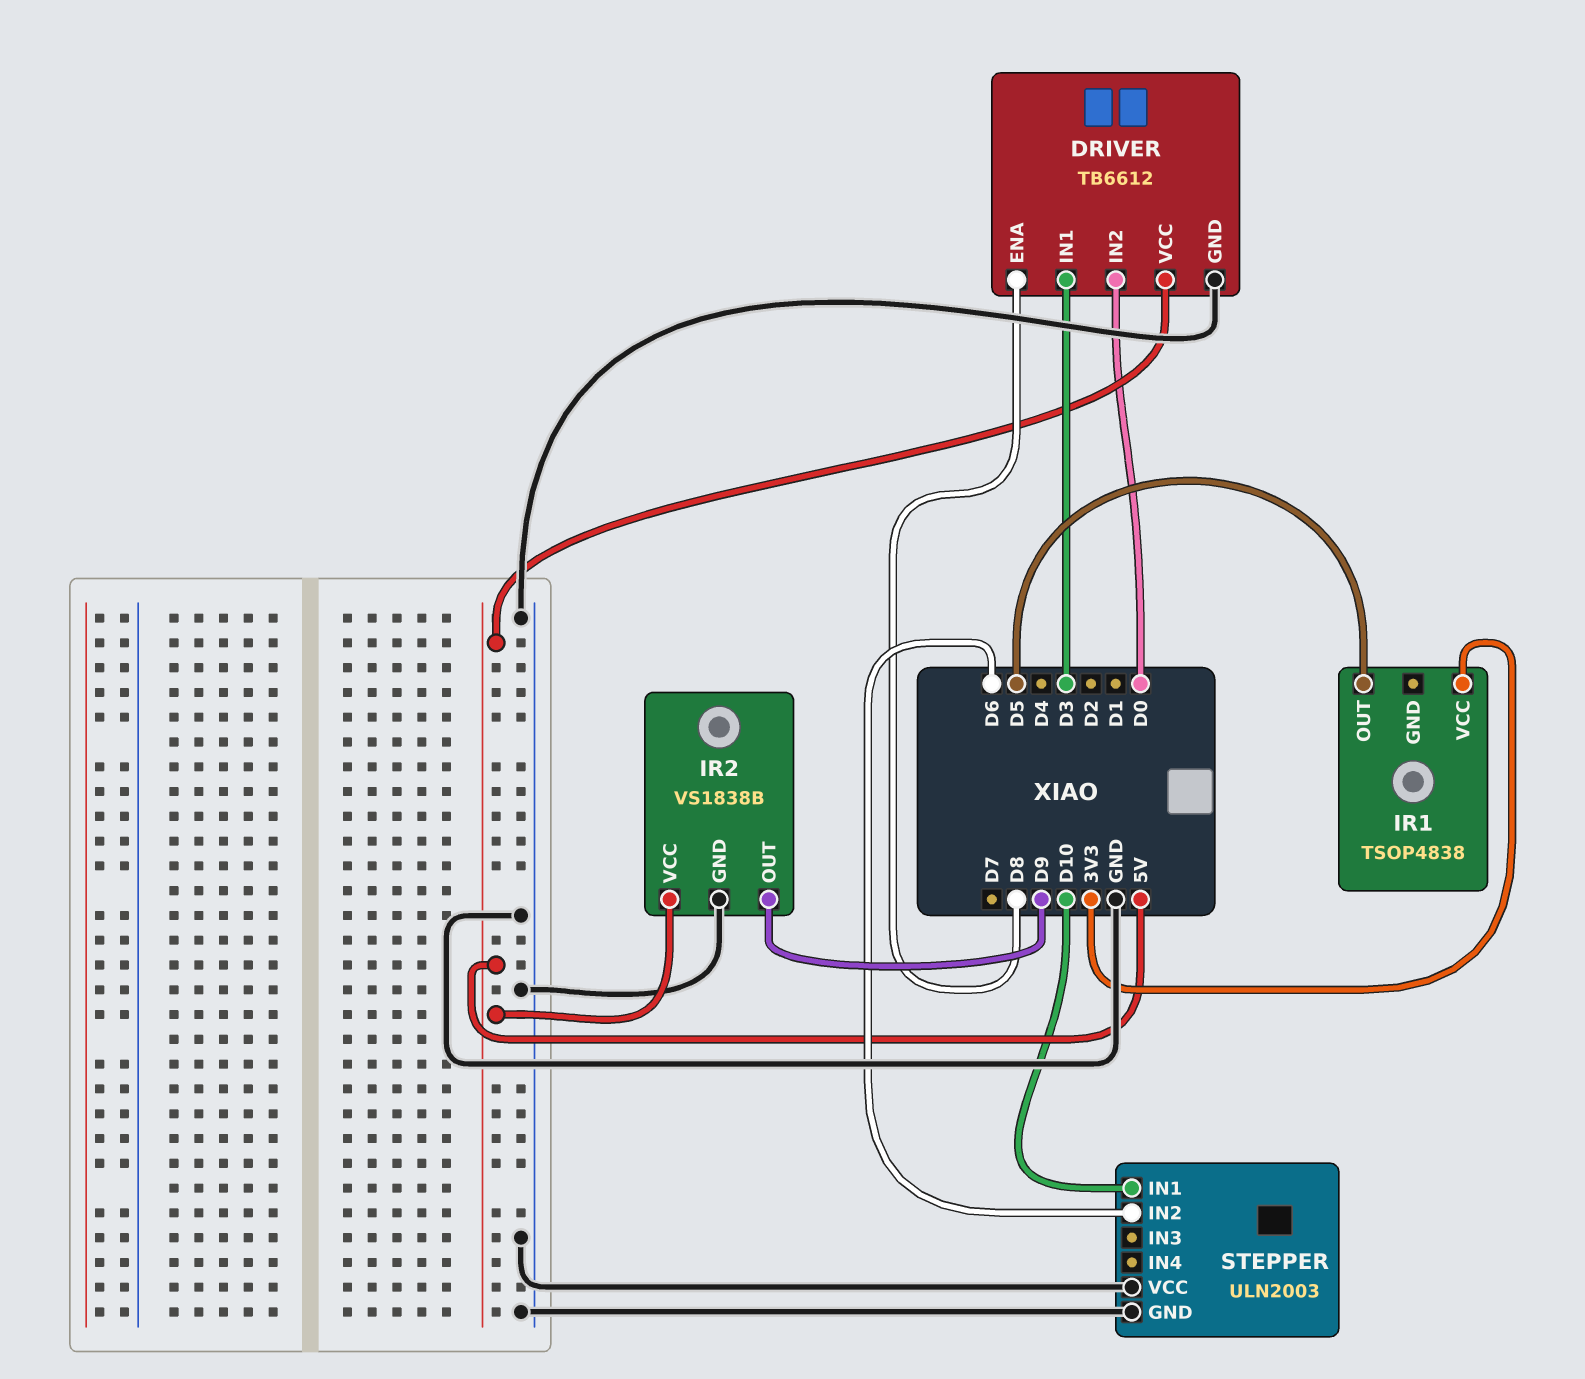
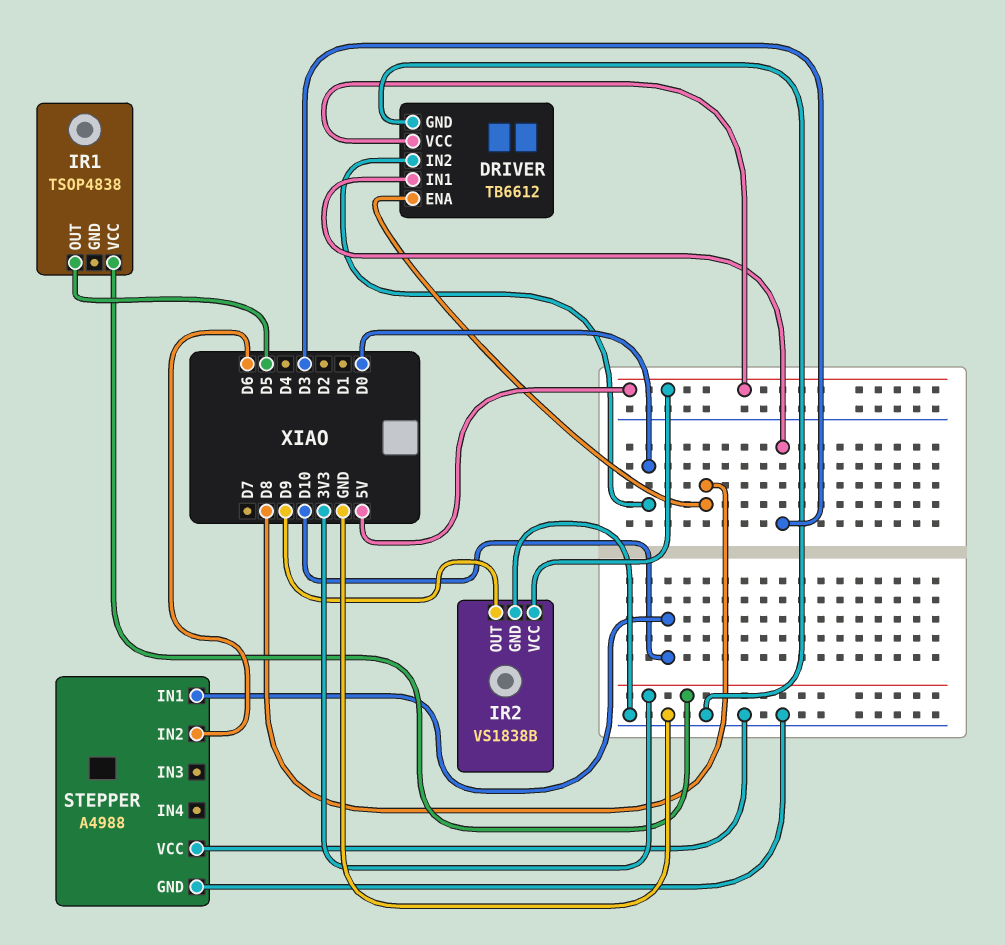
STEPPER: ULN2003 -> A4988

